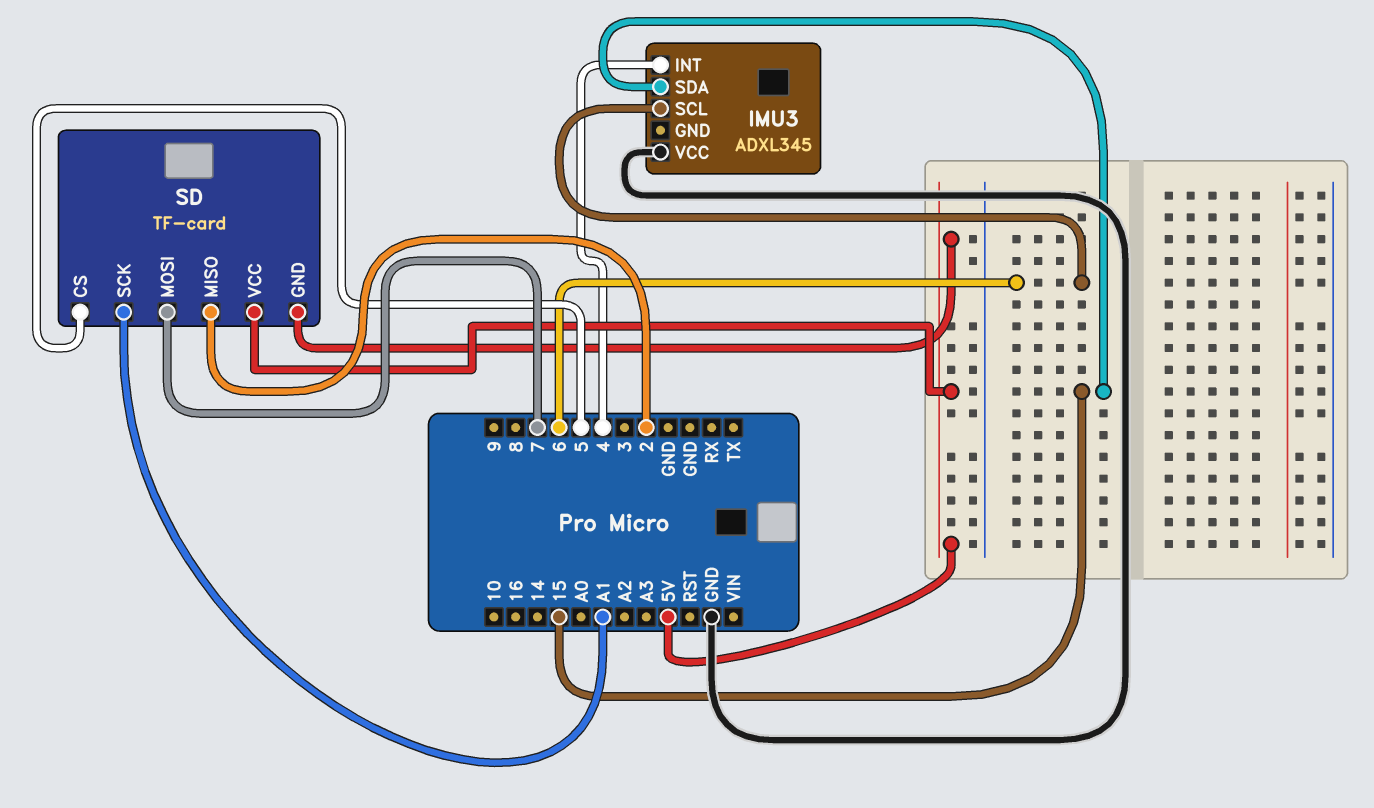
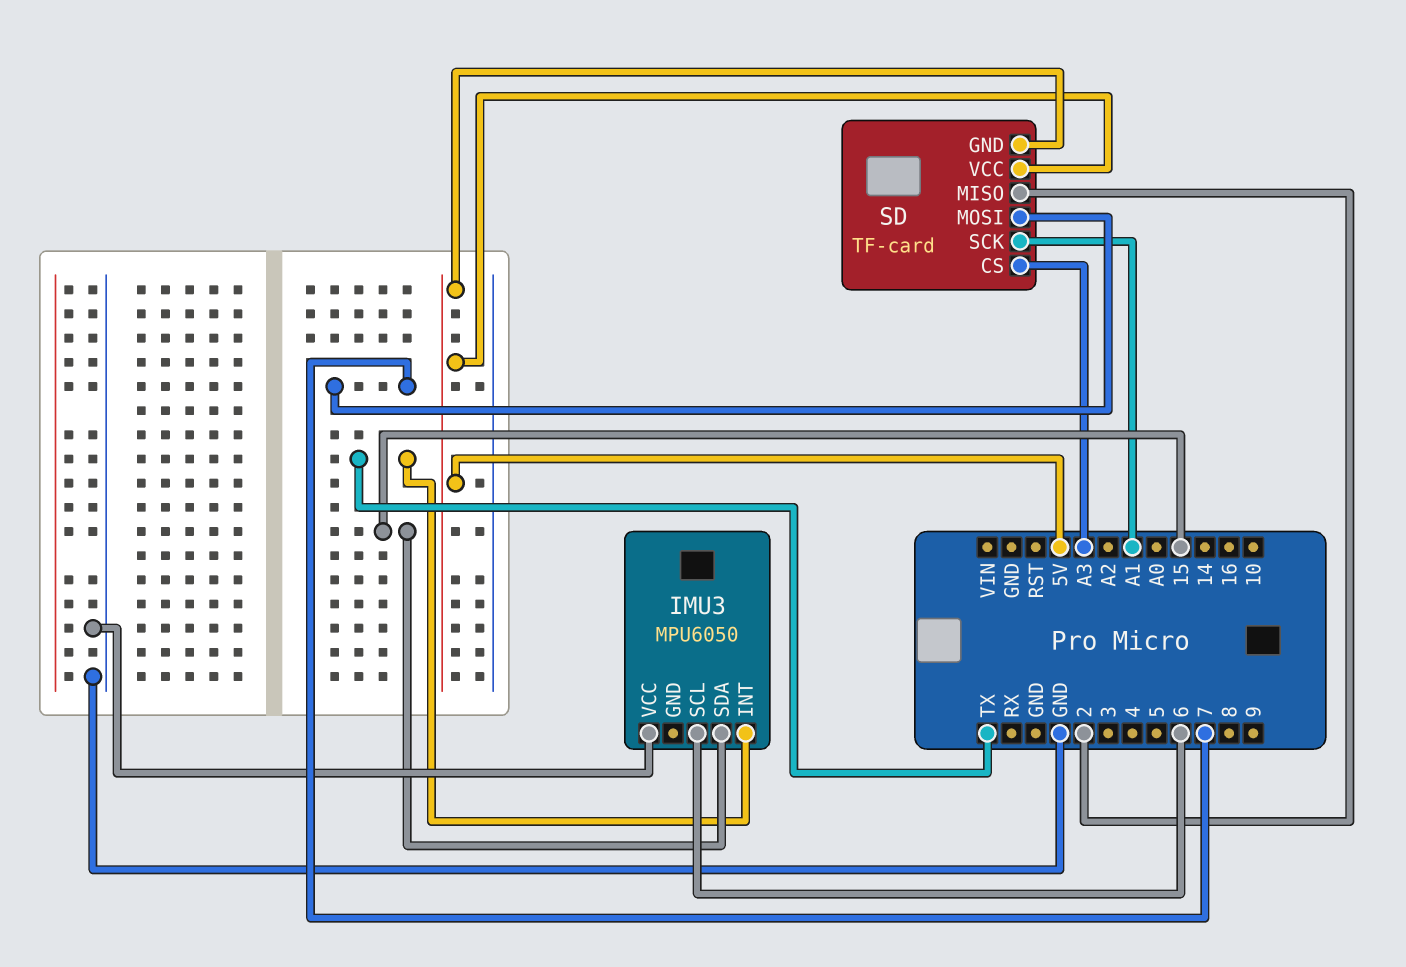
IMU3: ADXL345 -> MPU6050
IMU3 pin INT: 4 -> TX
SD pin CS: 5 -> A3

